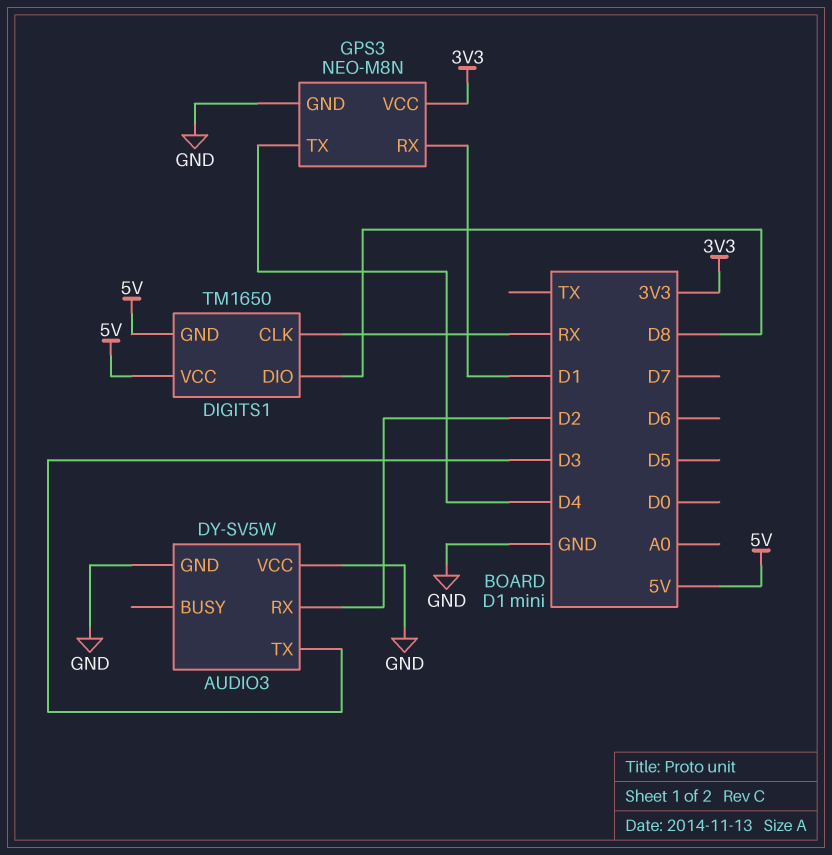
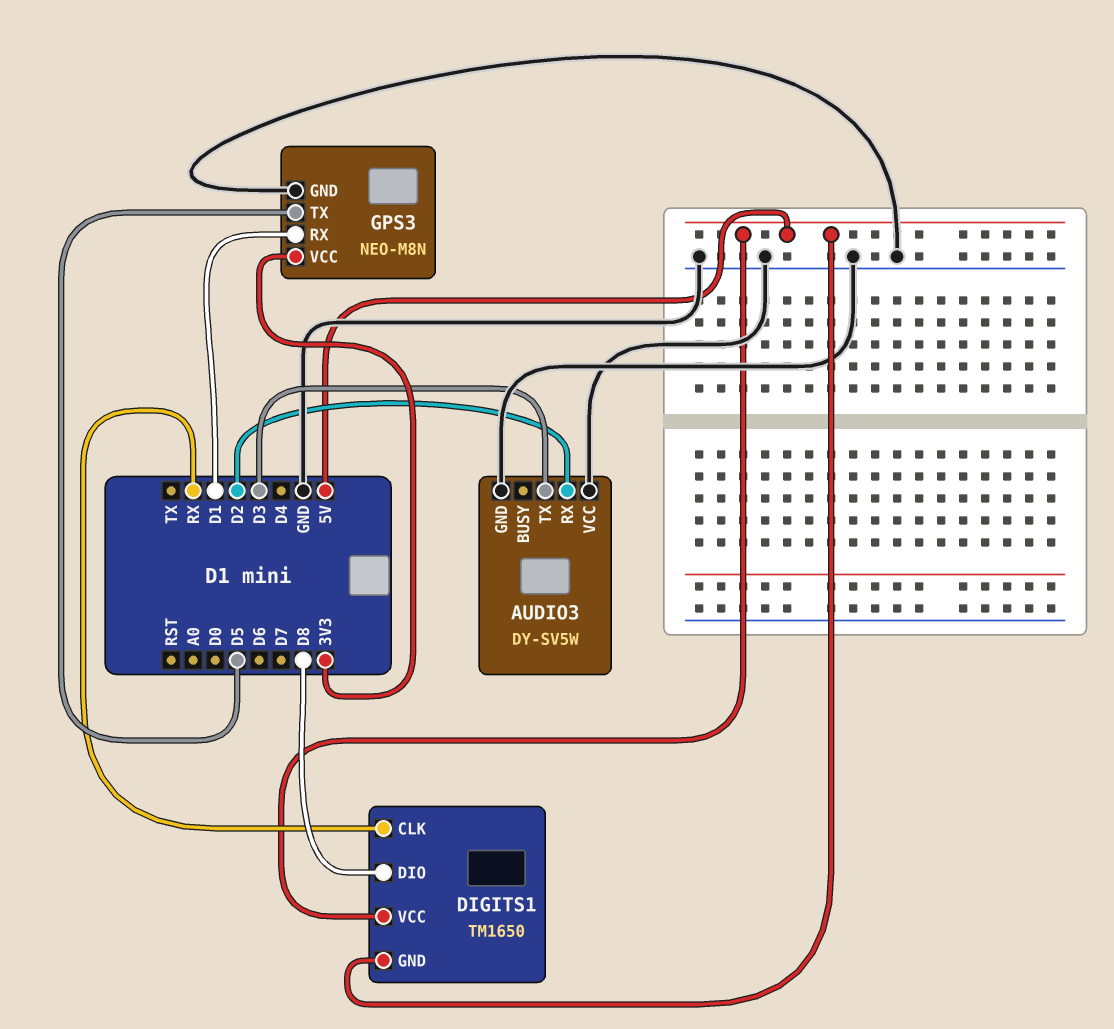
GPS3 pin TX: D4 -> D5

